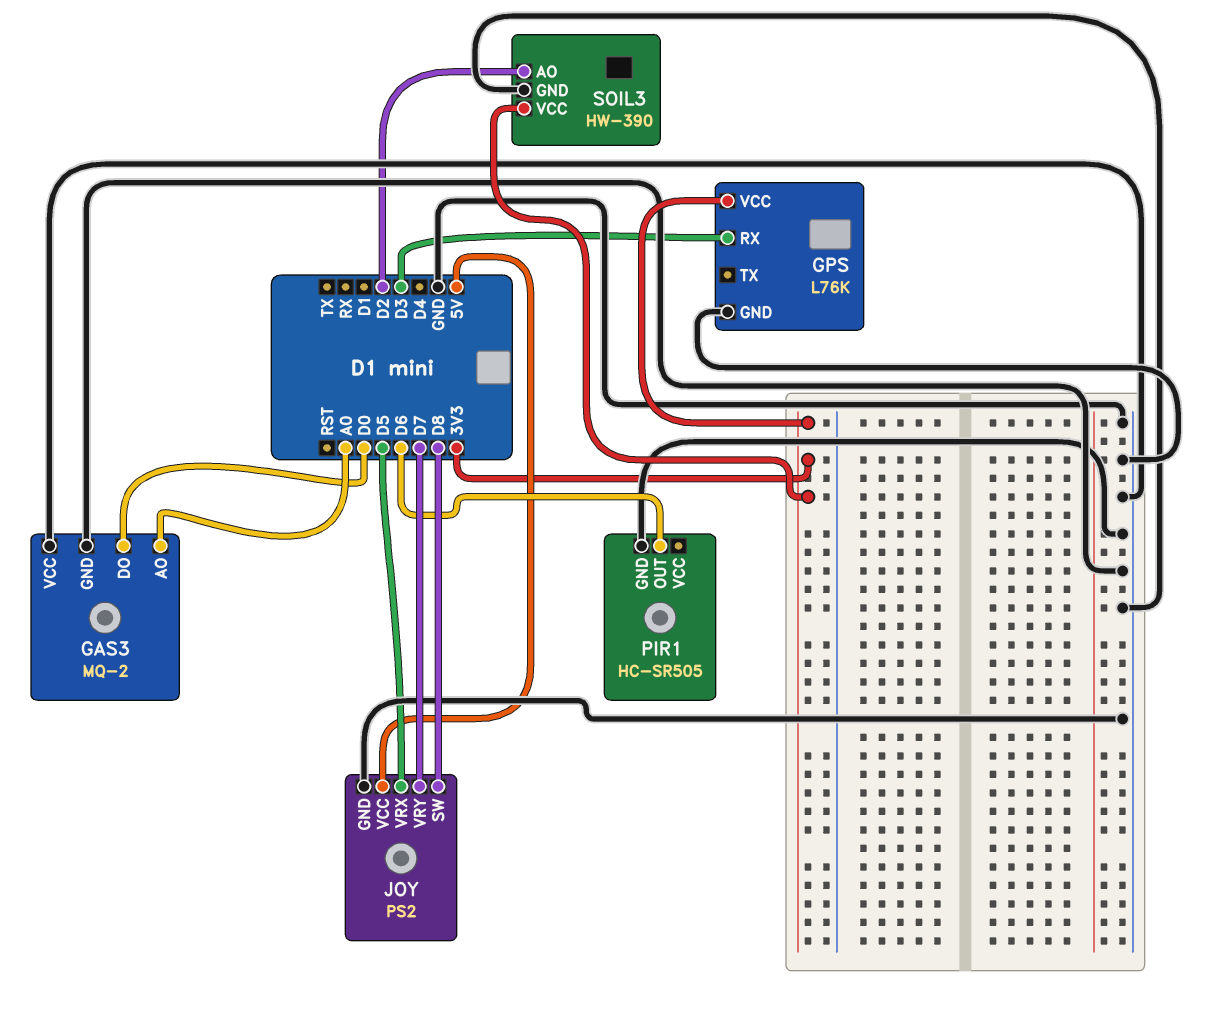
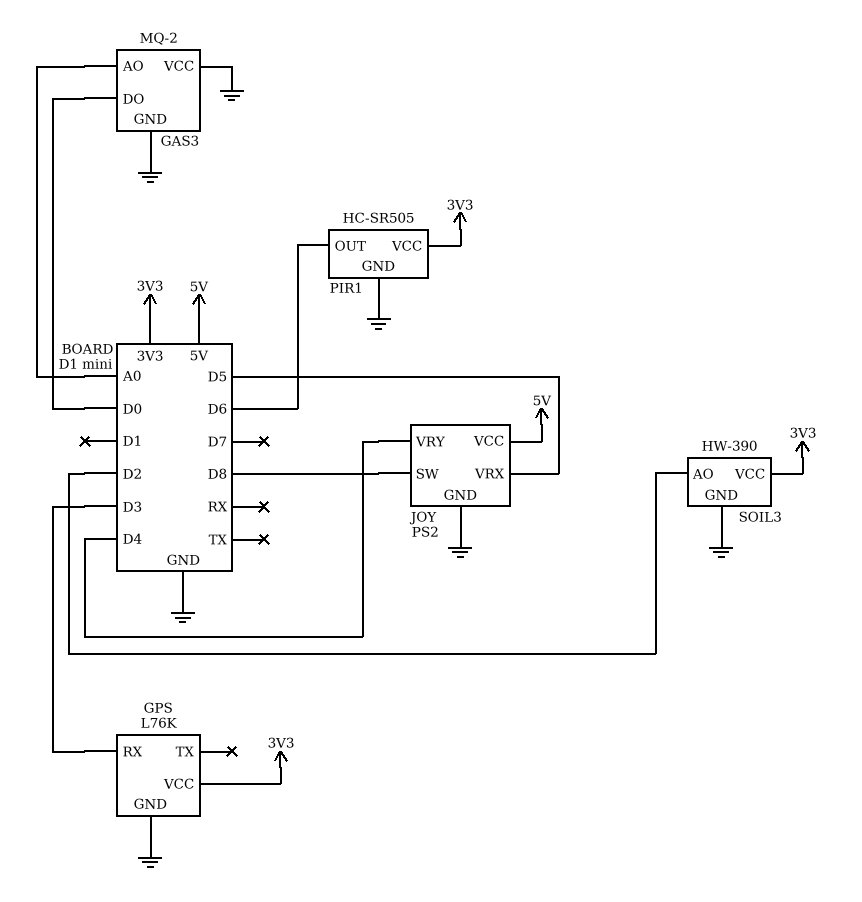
JOY pin VRY: D7 -> D4
PIR1 pin VCC: none -> 3V3

